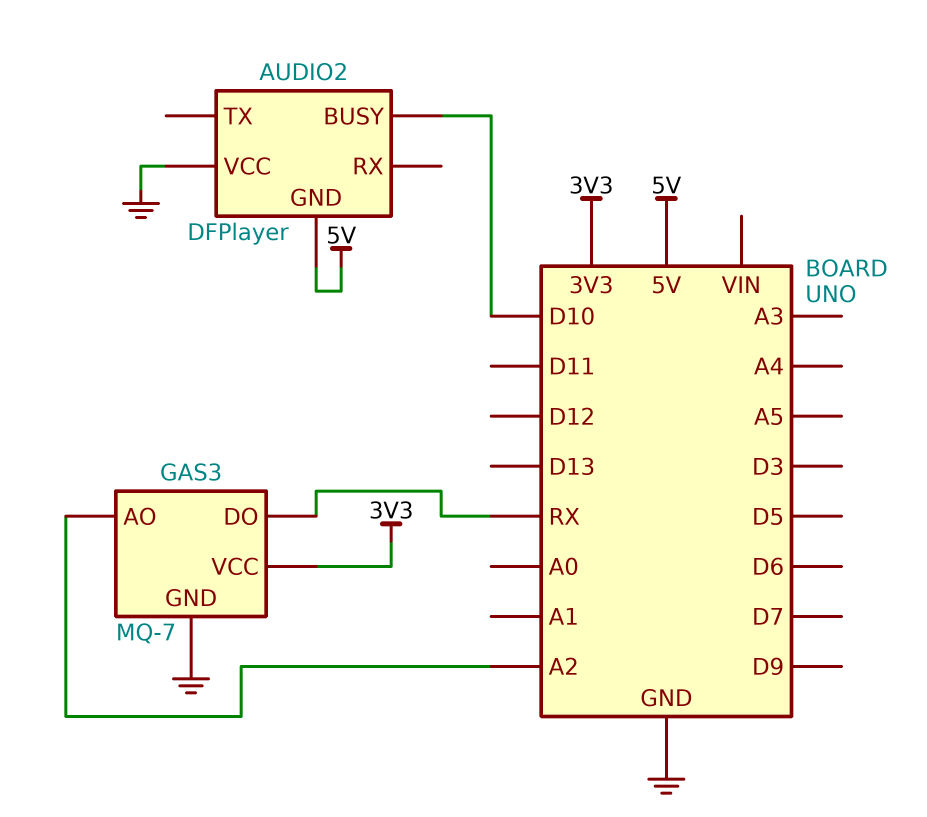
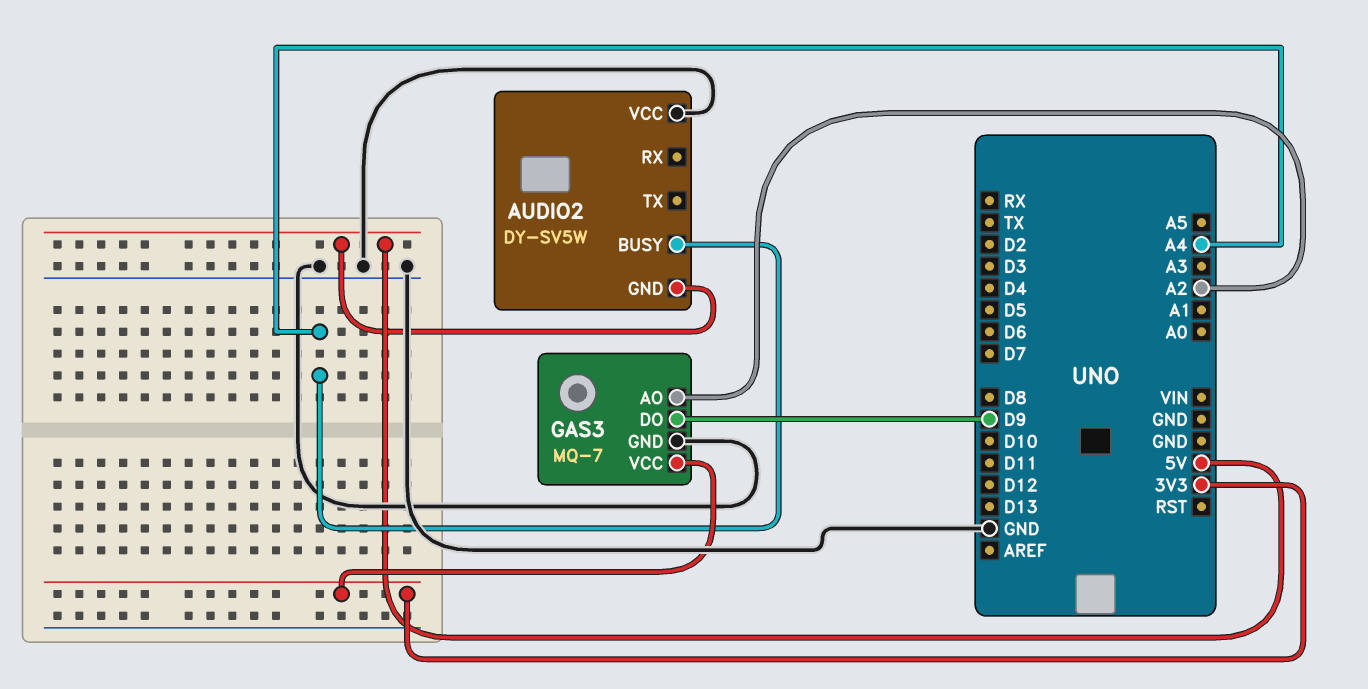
AUDIO2: DFPlayer -> DY-SV5W
AUDIO2 pin BUSY: D10 -> A4
GAS3 pin DO: RX -> D9

